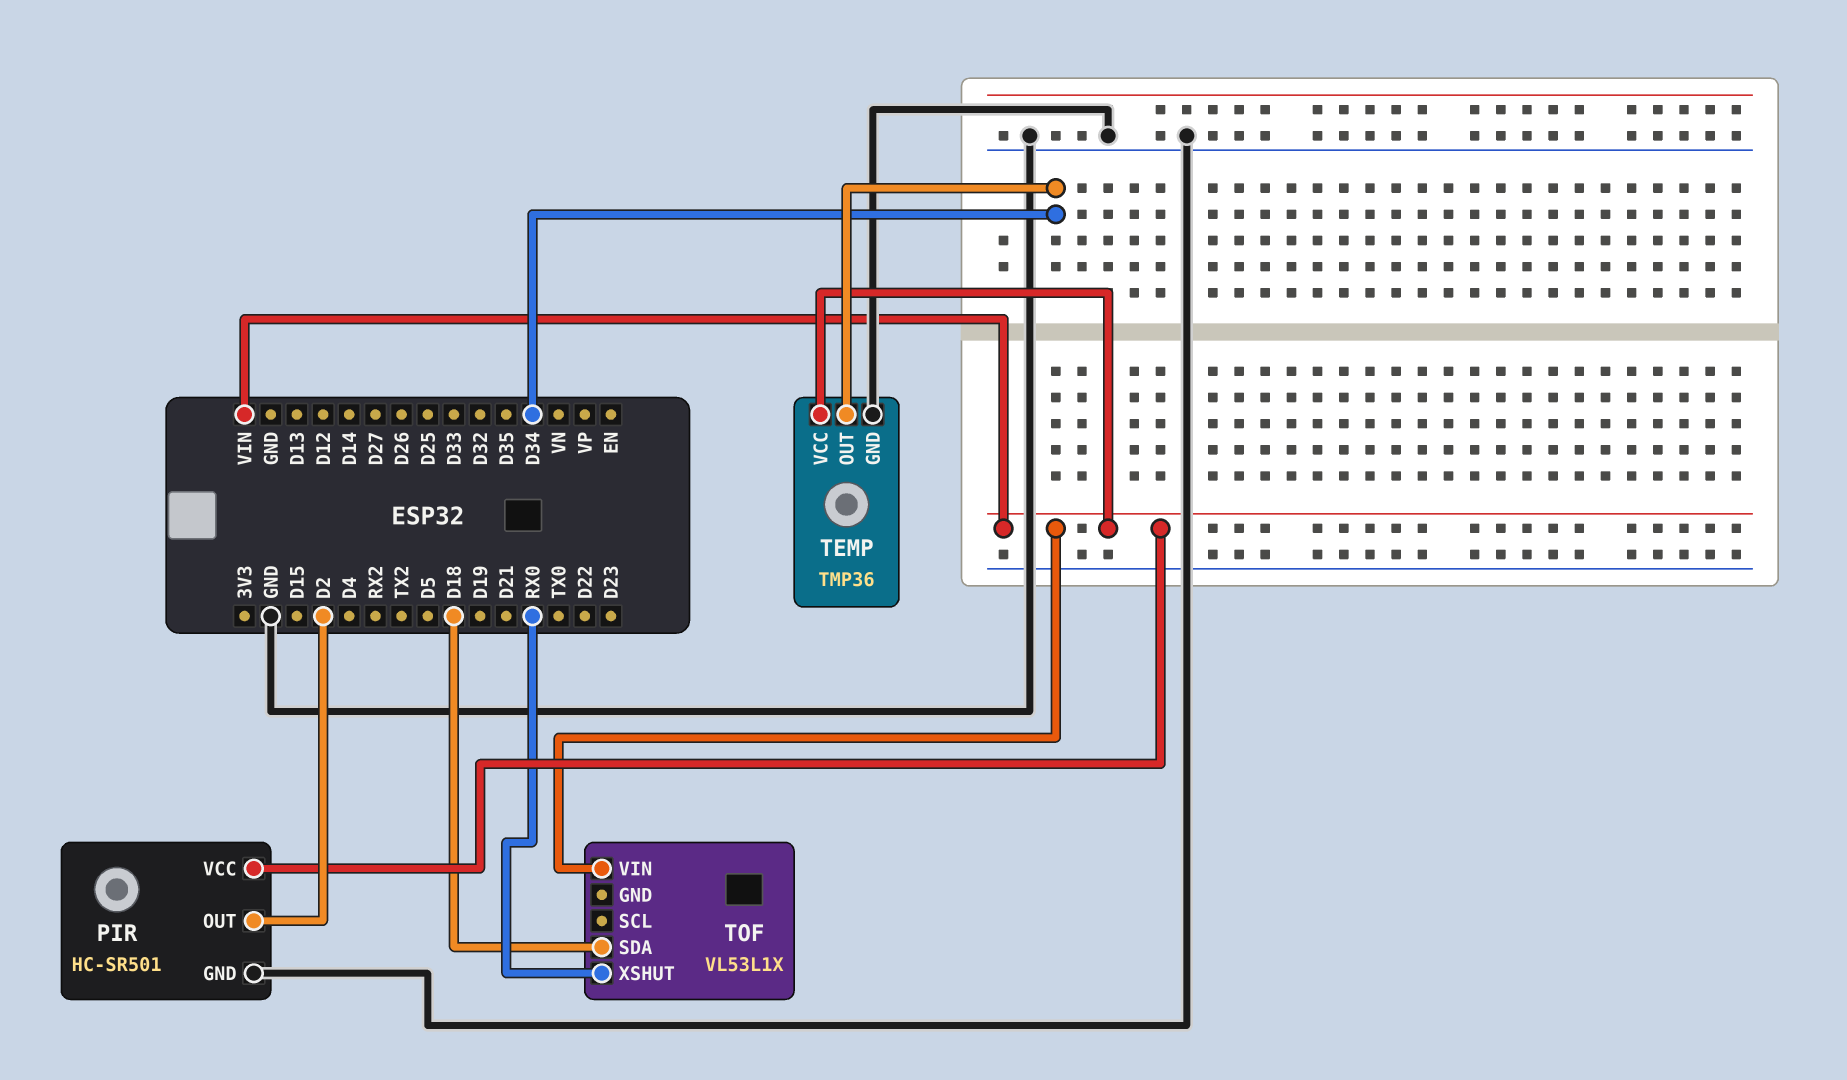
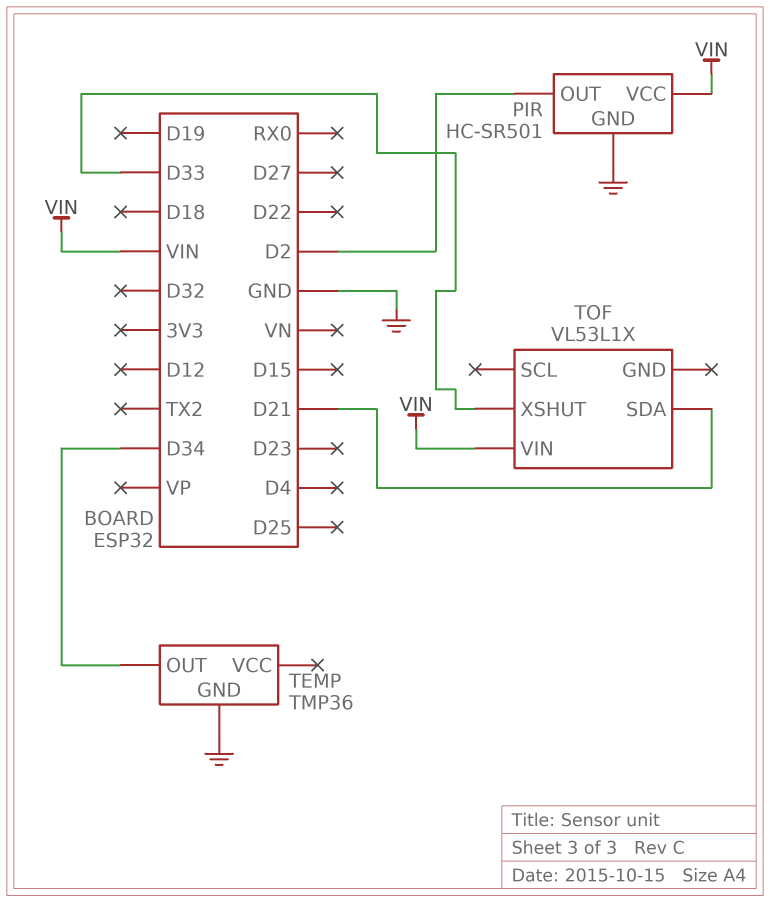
TEMP pin VCC: VIN -> none
TOF pin SDA: D18 -> D21
TOF pin XSHUT: RX0 -> D33

